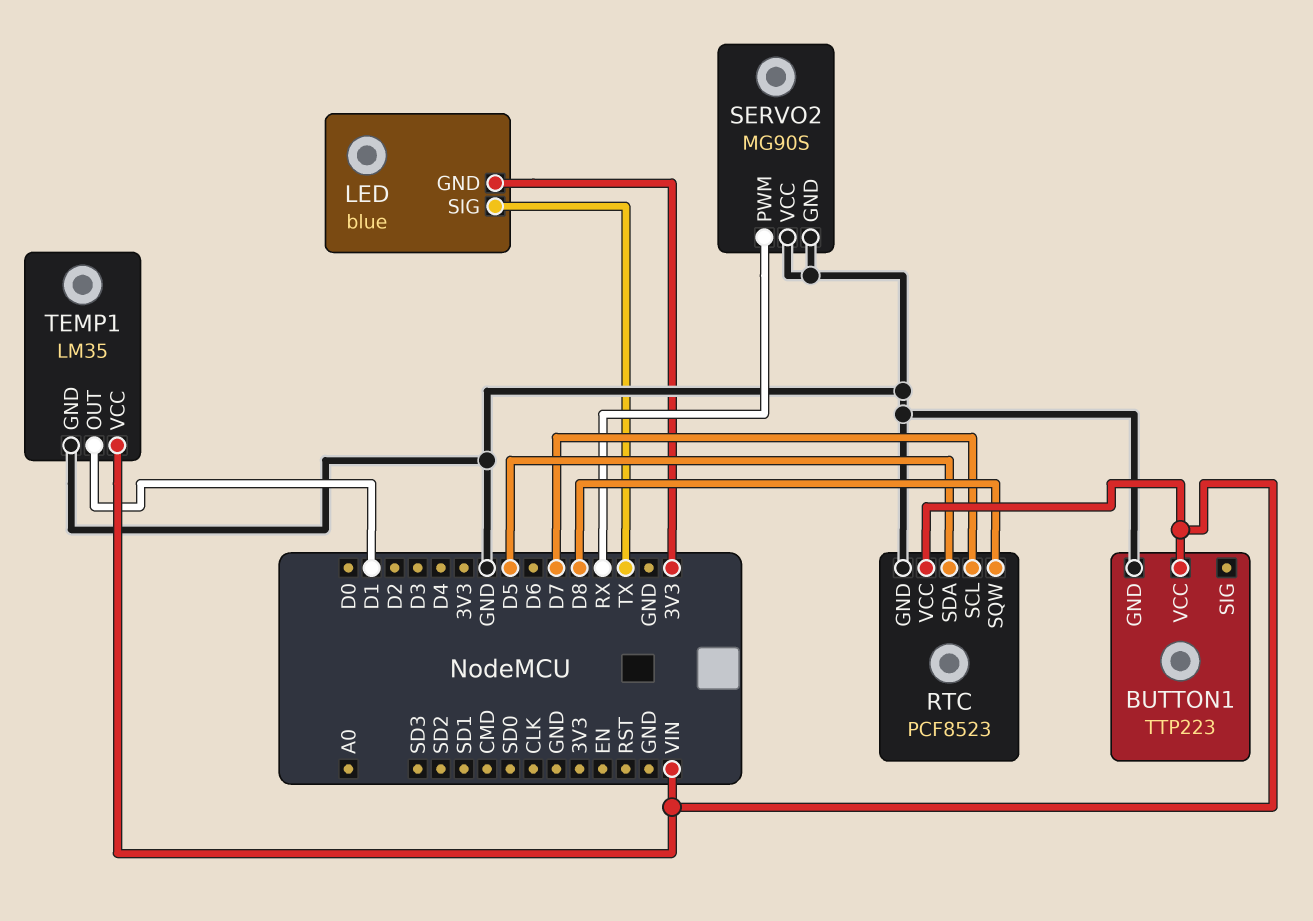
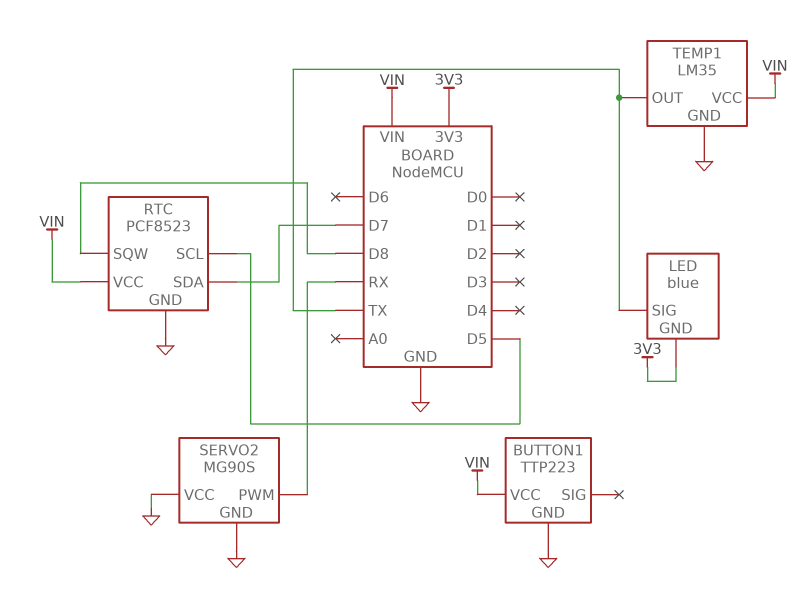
RTC pin SCL: D7 -> D5
RTC pin SDA: D5 -> D7
TEMP1 pin OUT: D1 -> TX

